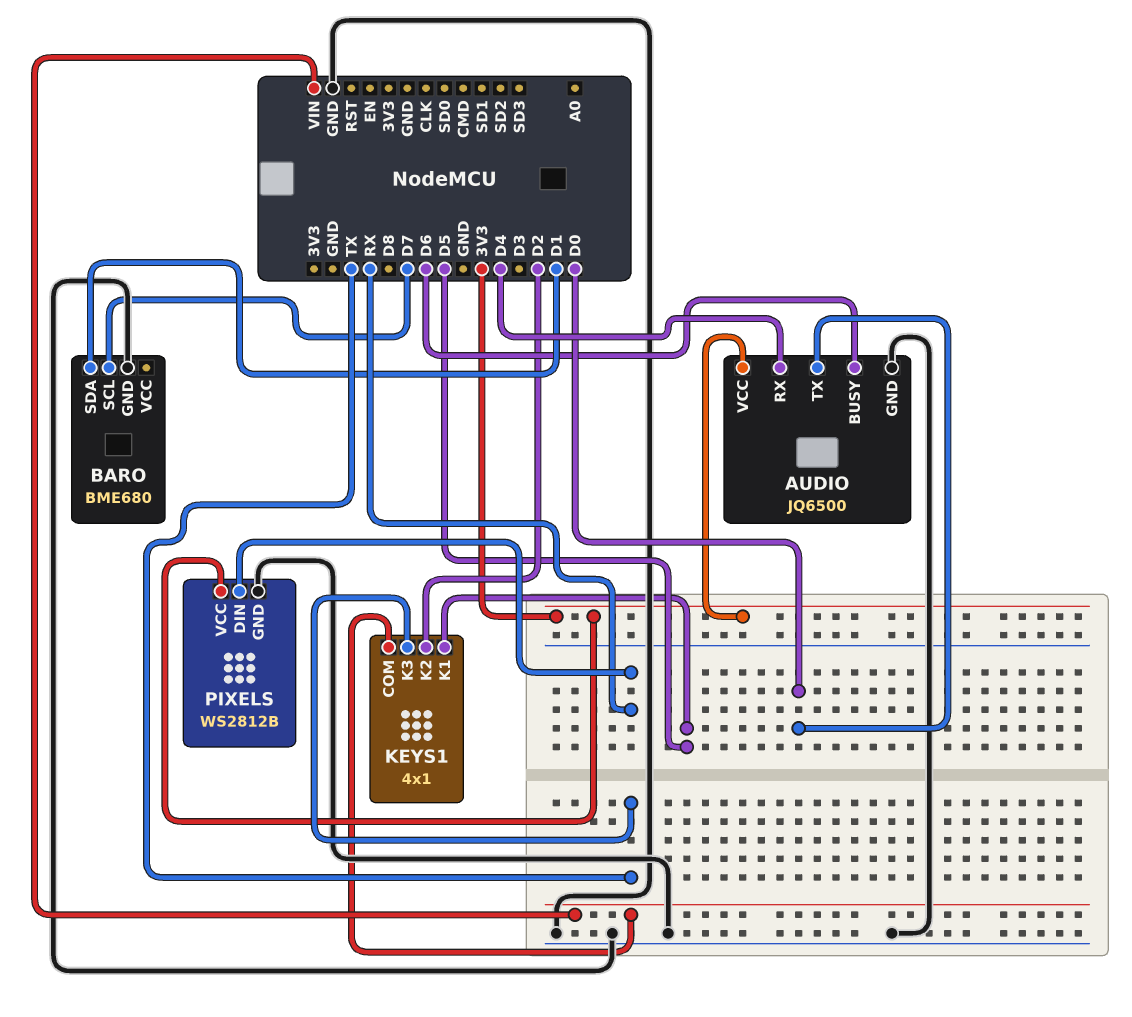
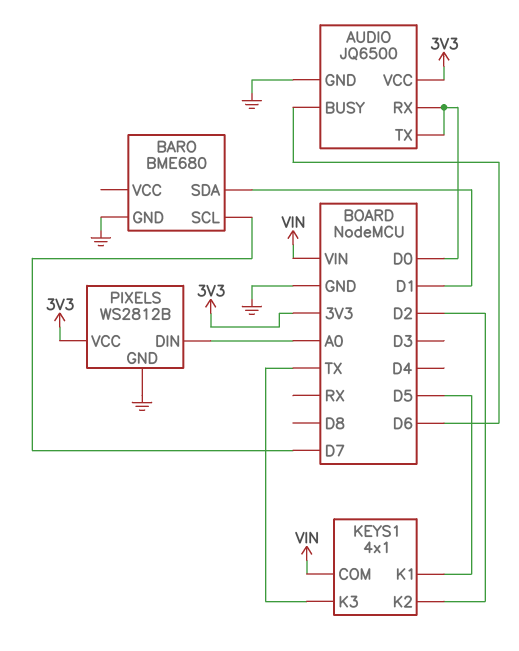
AUDIO pin RX: D4 -> D0
PIXELS pin DIN: RX -> A0

